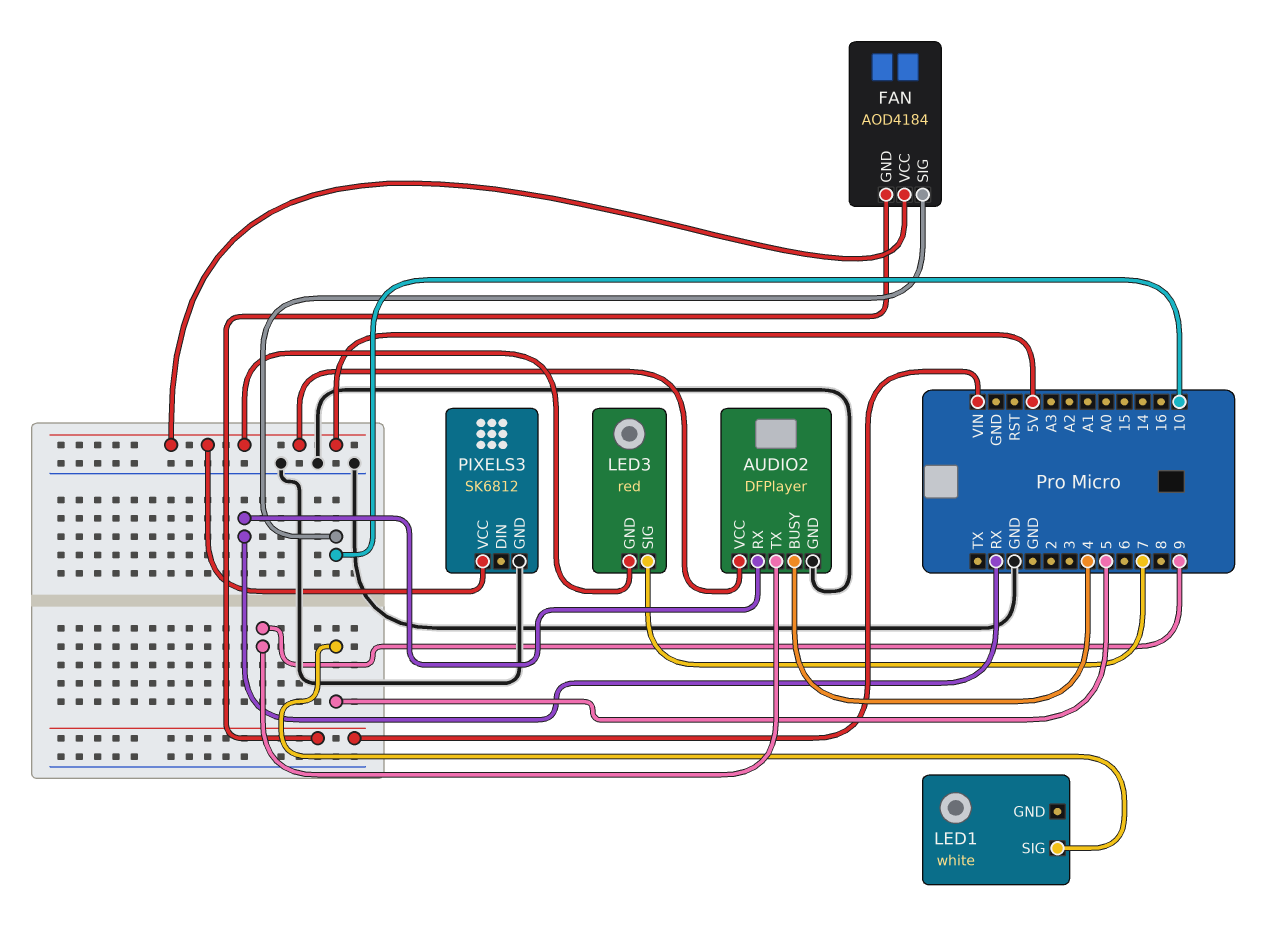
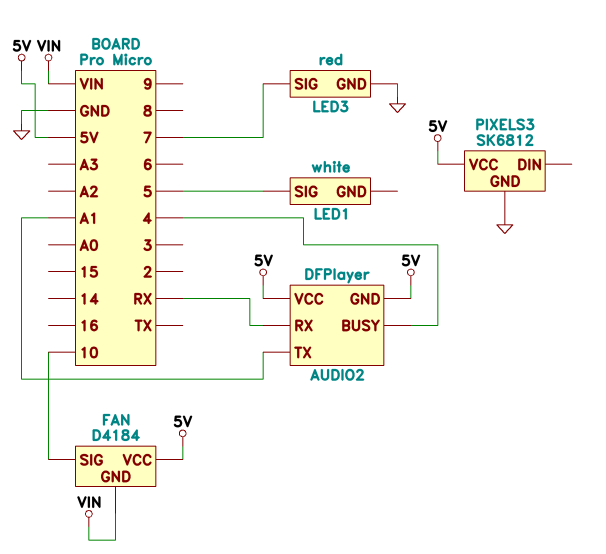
AUDIO2 pin GND: GND -> 5V
AUDIO2 pin TX: 9 -> A1
FAN: AOD4184 -> D4184
LED3 pin GND: 5V -> GND

